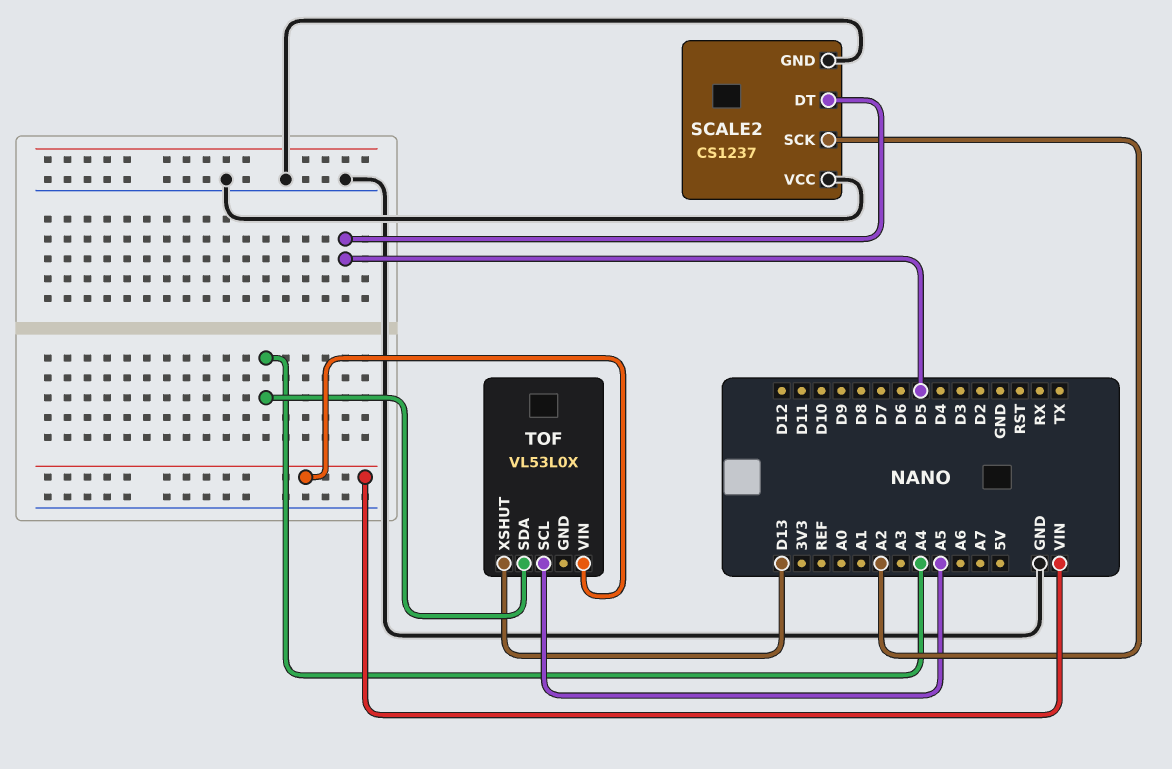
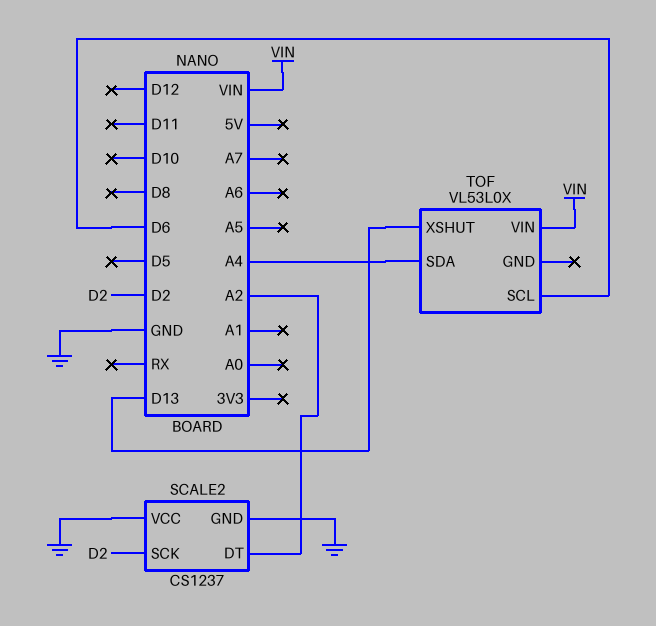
SCALE2 pin DT: D5 -> A2
SCALE2 pin SCK: A2 -> D2
TOF pin SCL: A5 -> D6

